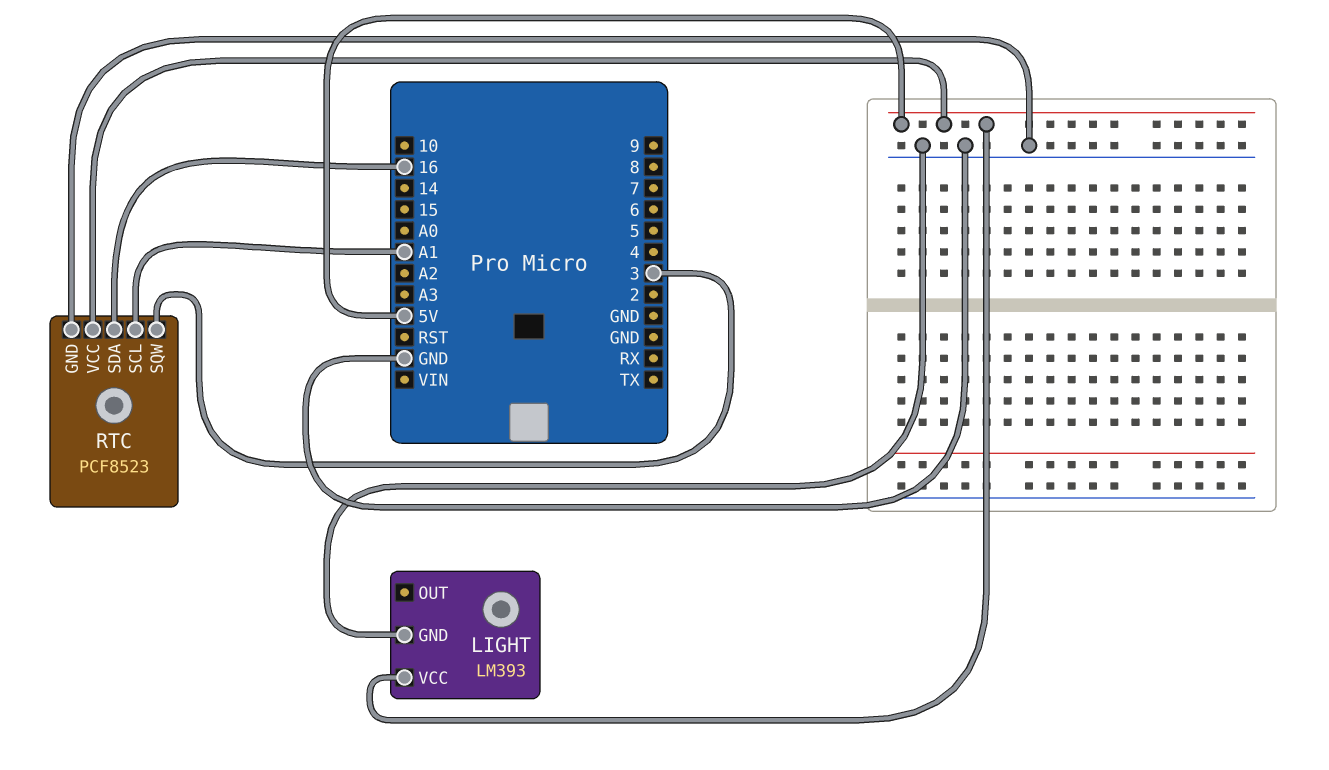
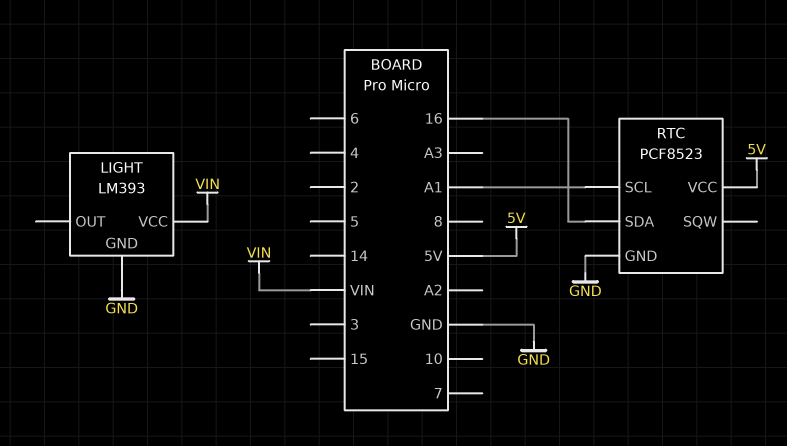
LIGHT pin VCC: 5V -> VIN
RTC pin SQW: 3 -> none

